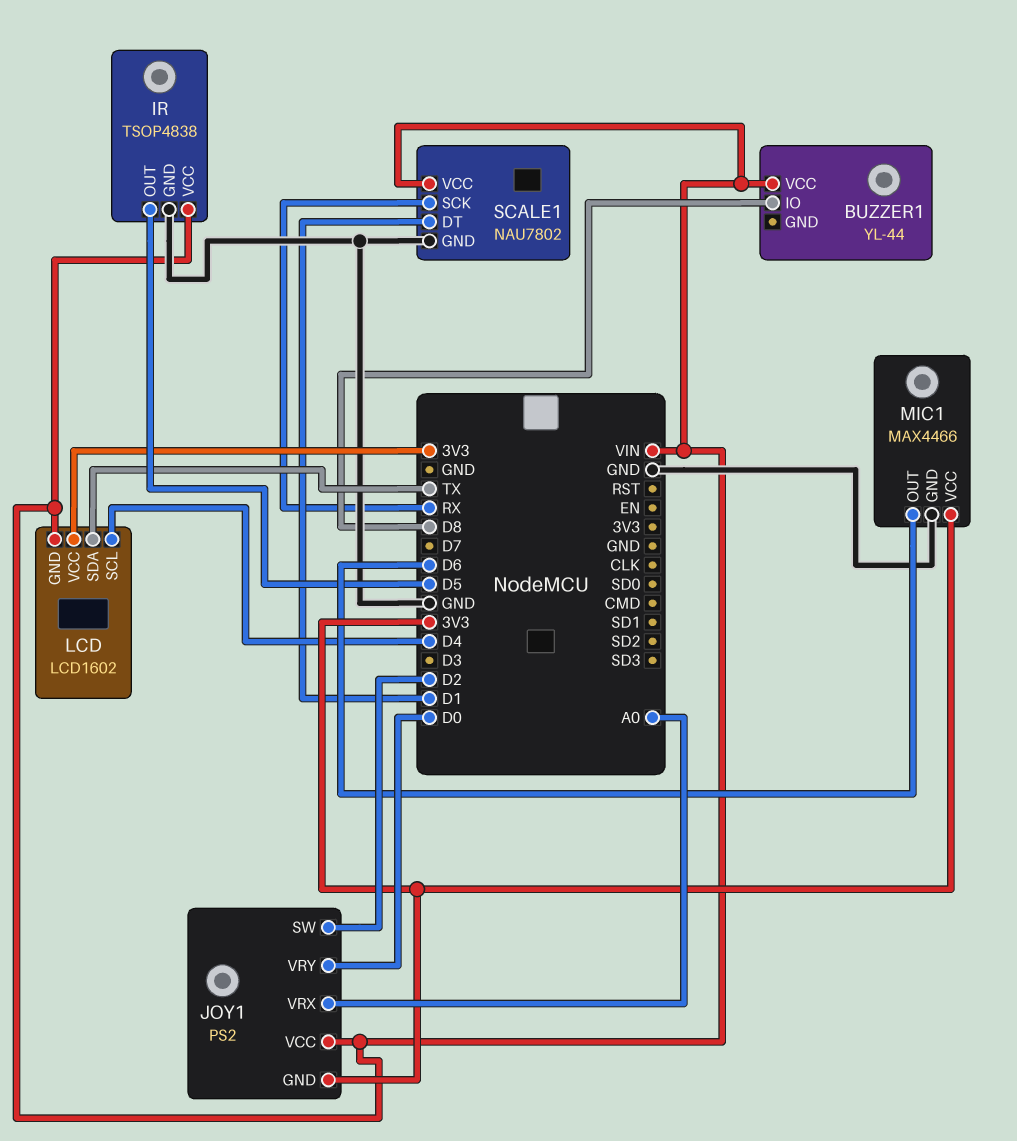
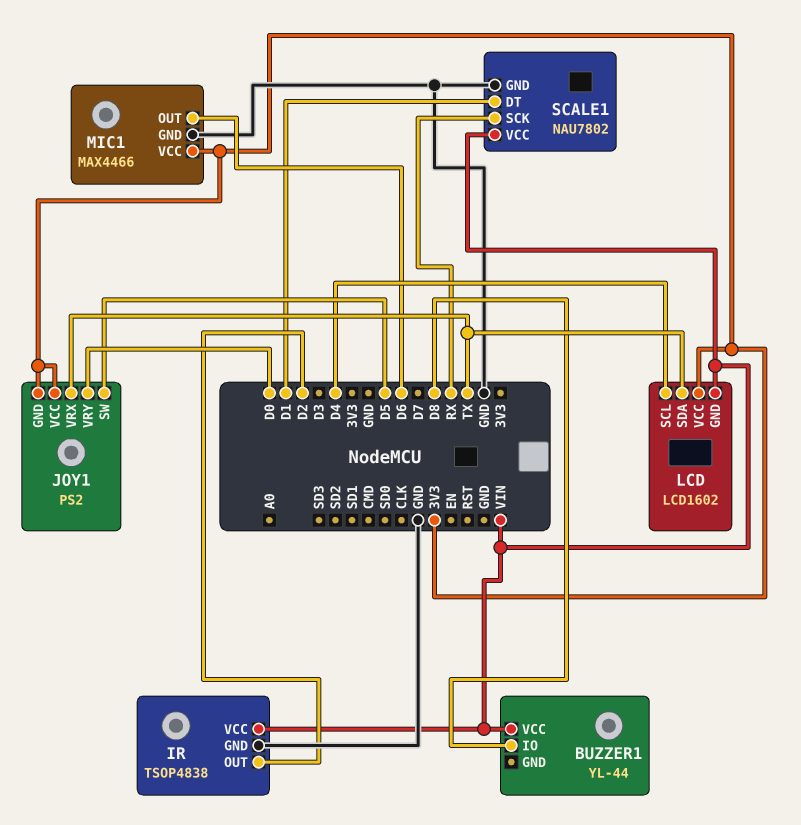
IR pin OUT: D5 -> D2
JOY1 pin SW: D2 -> D5
JOY1 pin VCC: VIN -> 3V3
JOY1 pin VRX: A0 -> TX

